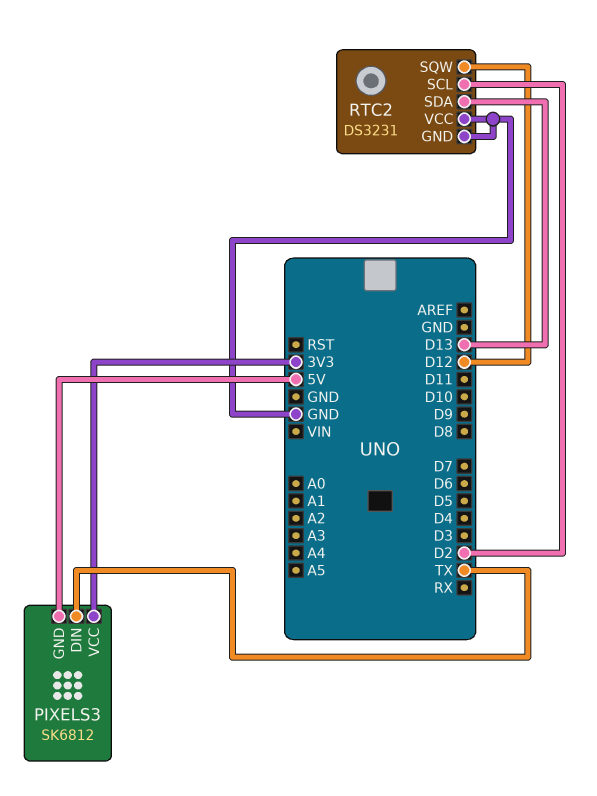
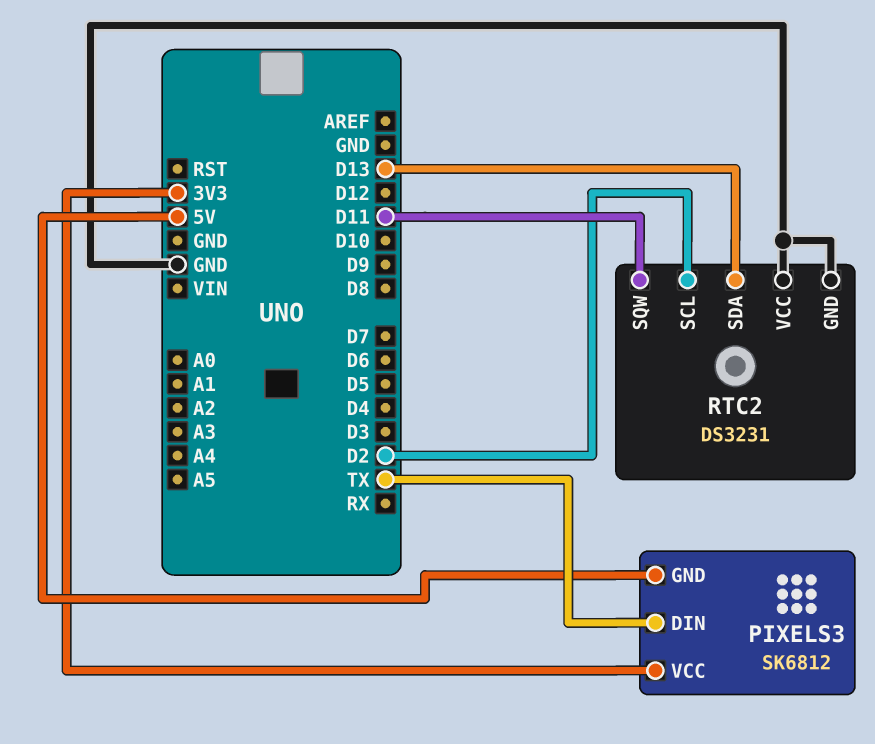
RTC2 pin SQW: D12 -> D11

